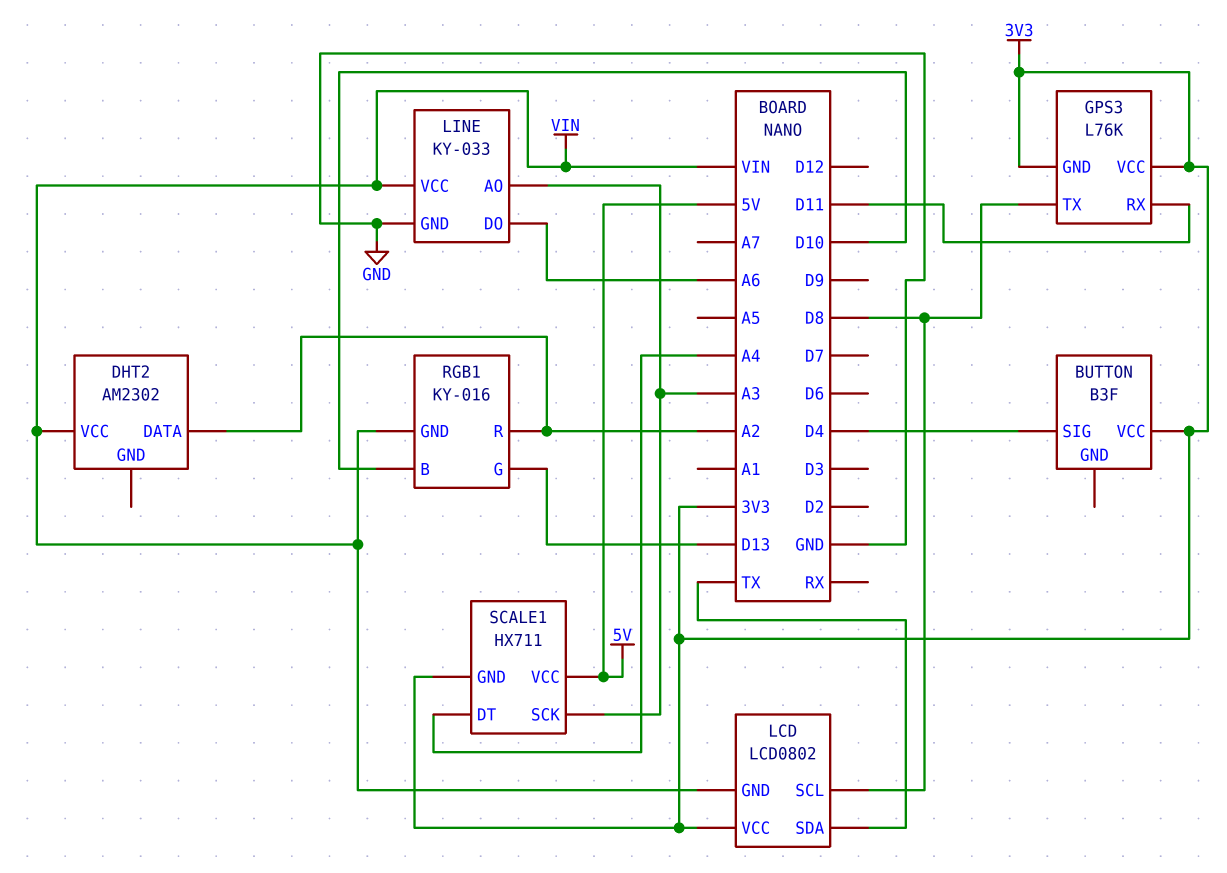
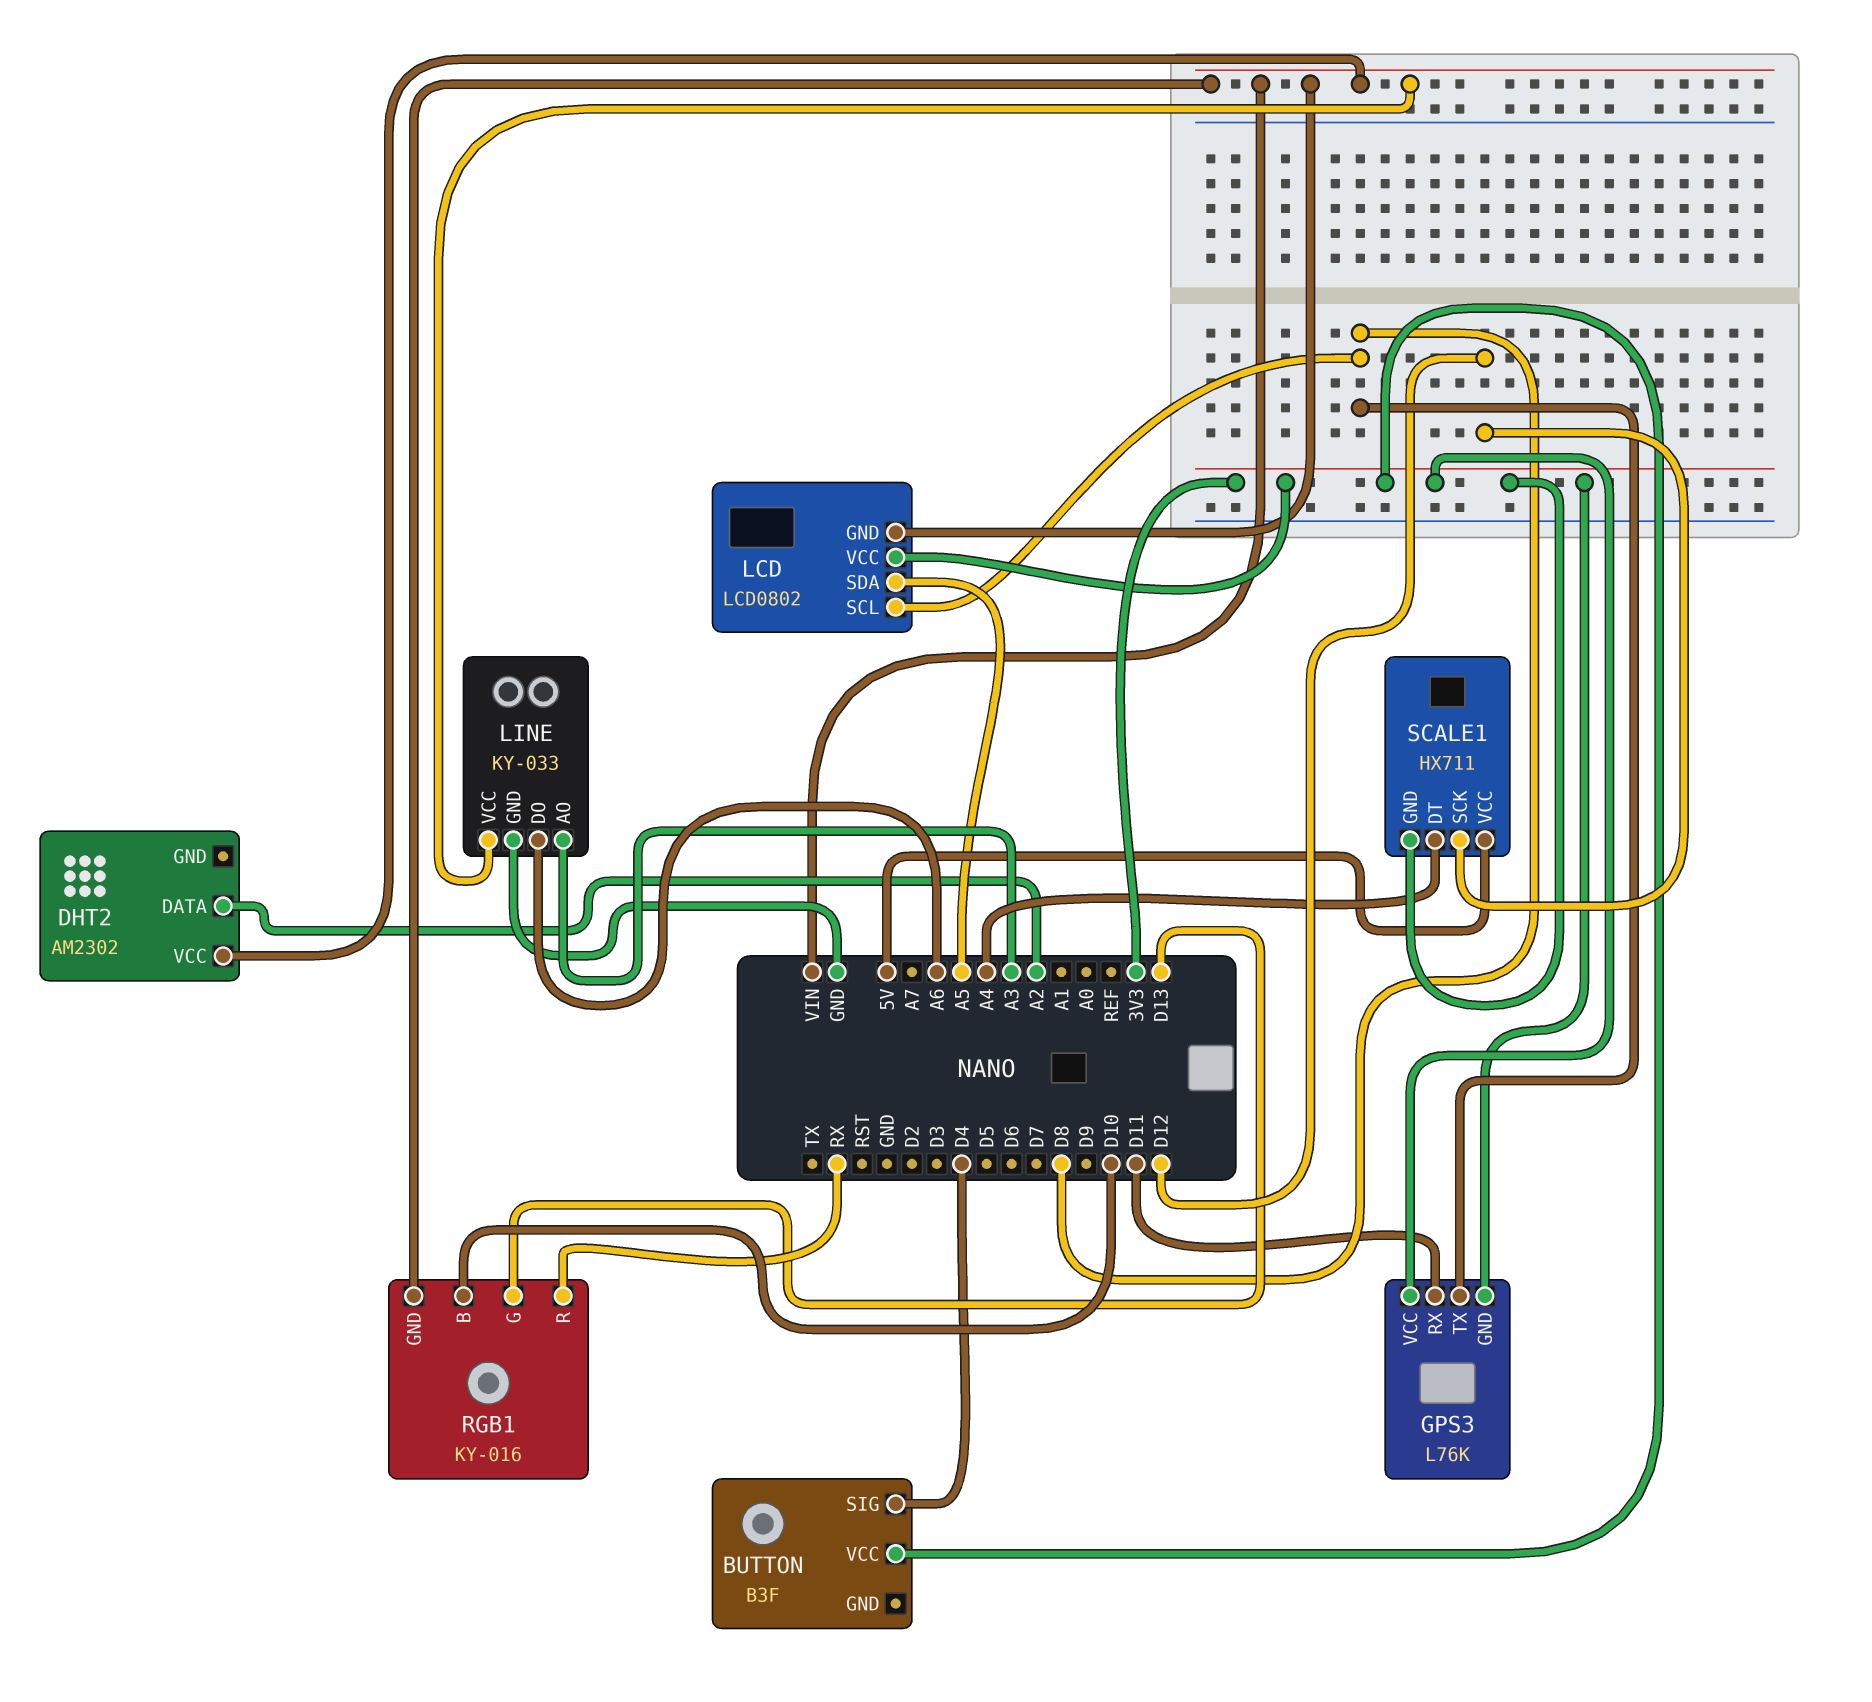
LCD pin SDA: TX -> A5
RGB1 pin R: A2 -> RX
SCALE1 pin SCK: A3 -> D12

